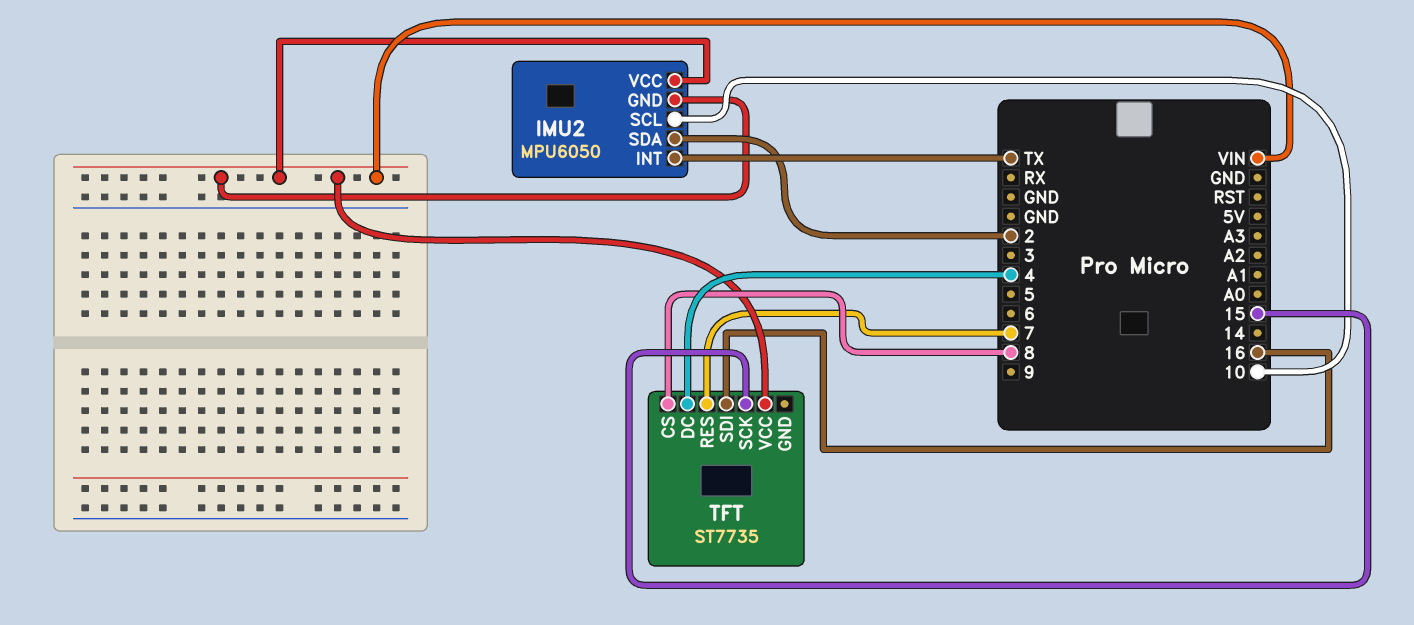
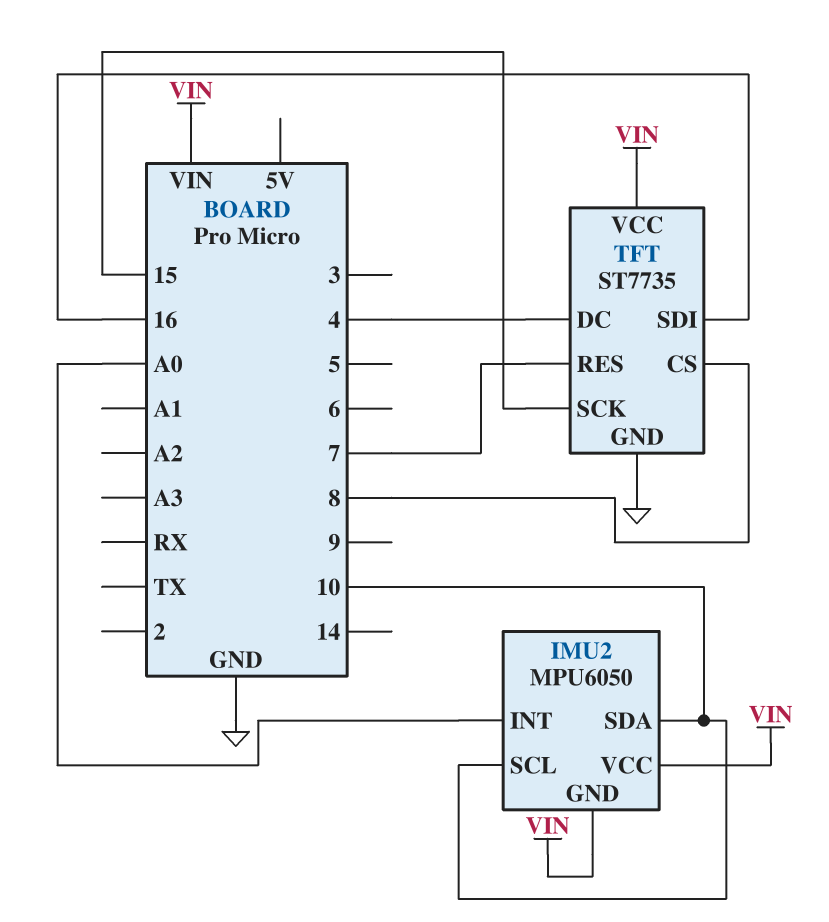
IMU2 pin INT: TX -> A0
IMU2 pin SDA: 2 -> 10
TFT pin GND: none -> GND

